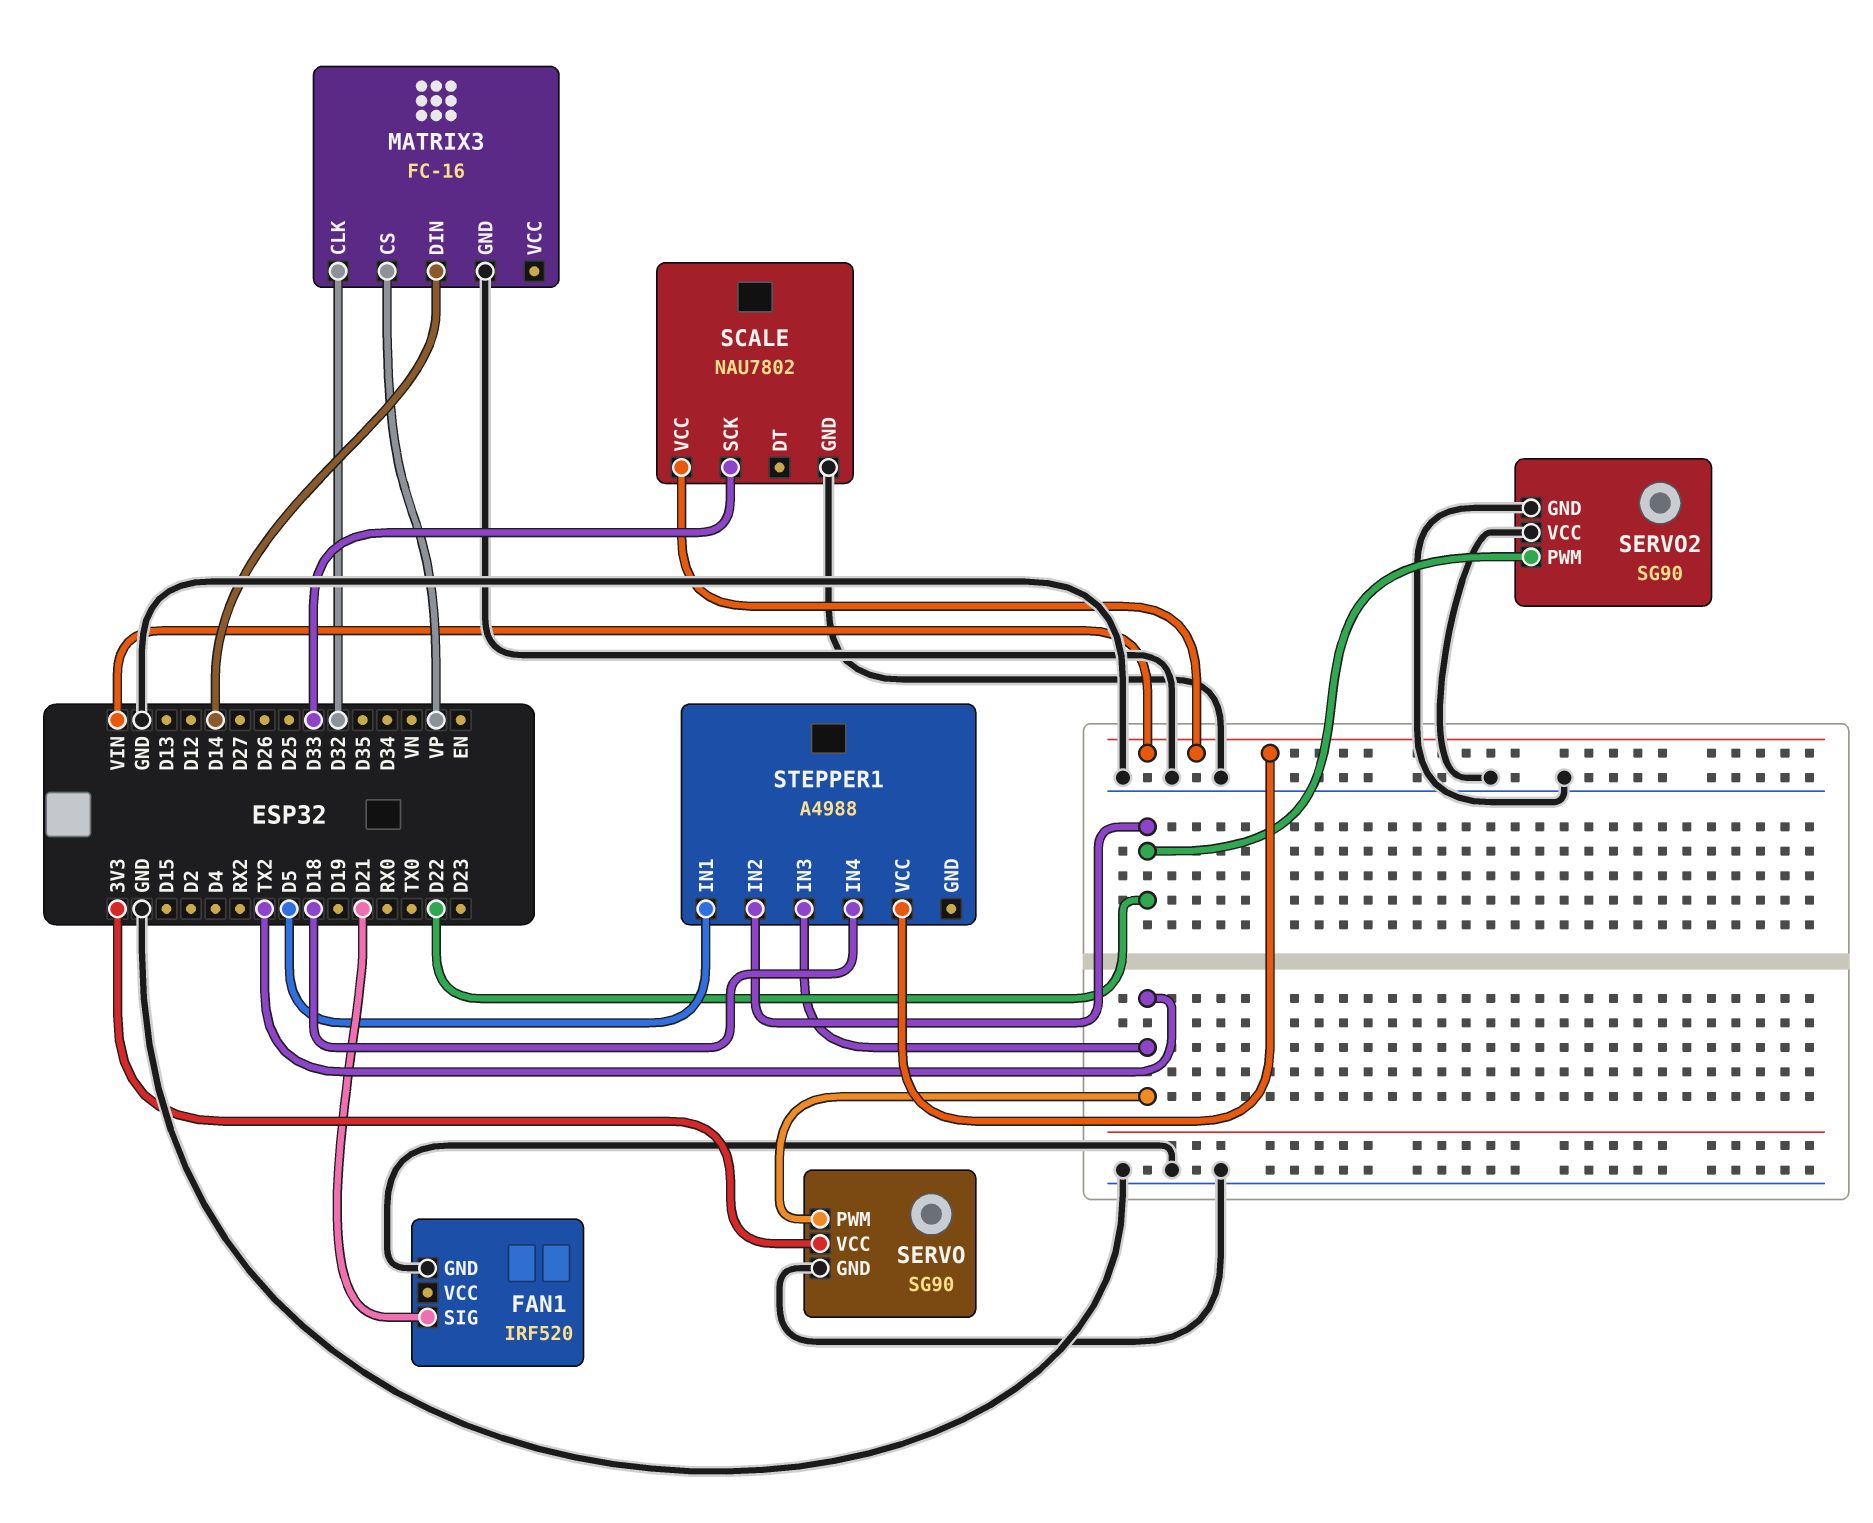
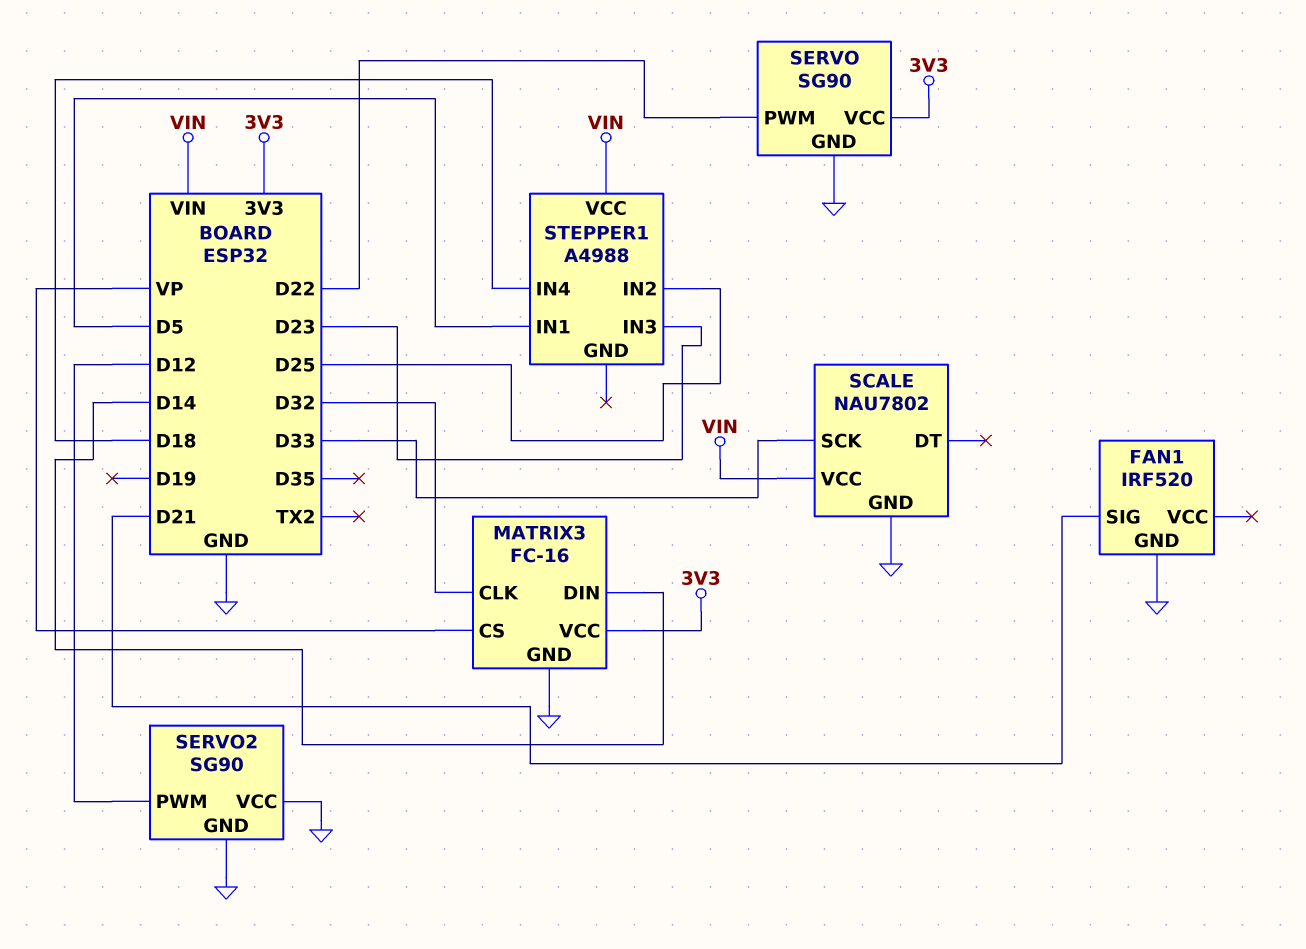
MATRIX3 pin VCC: none -> 3V3
SERVO pin PWM: TX2 -> D22
SERVO2 pin PWM: D22 -> D12
STEPPER1 pin IN2: D22 -> D25
STEPPER1 pin IN3: TX2 -> D23

